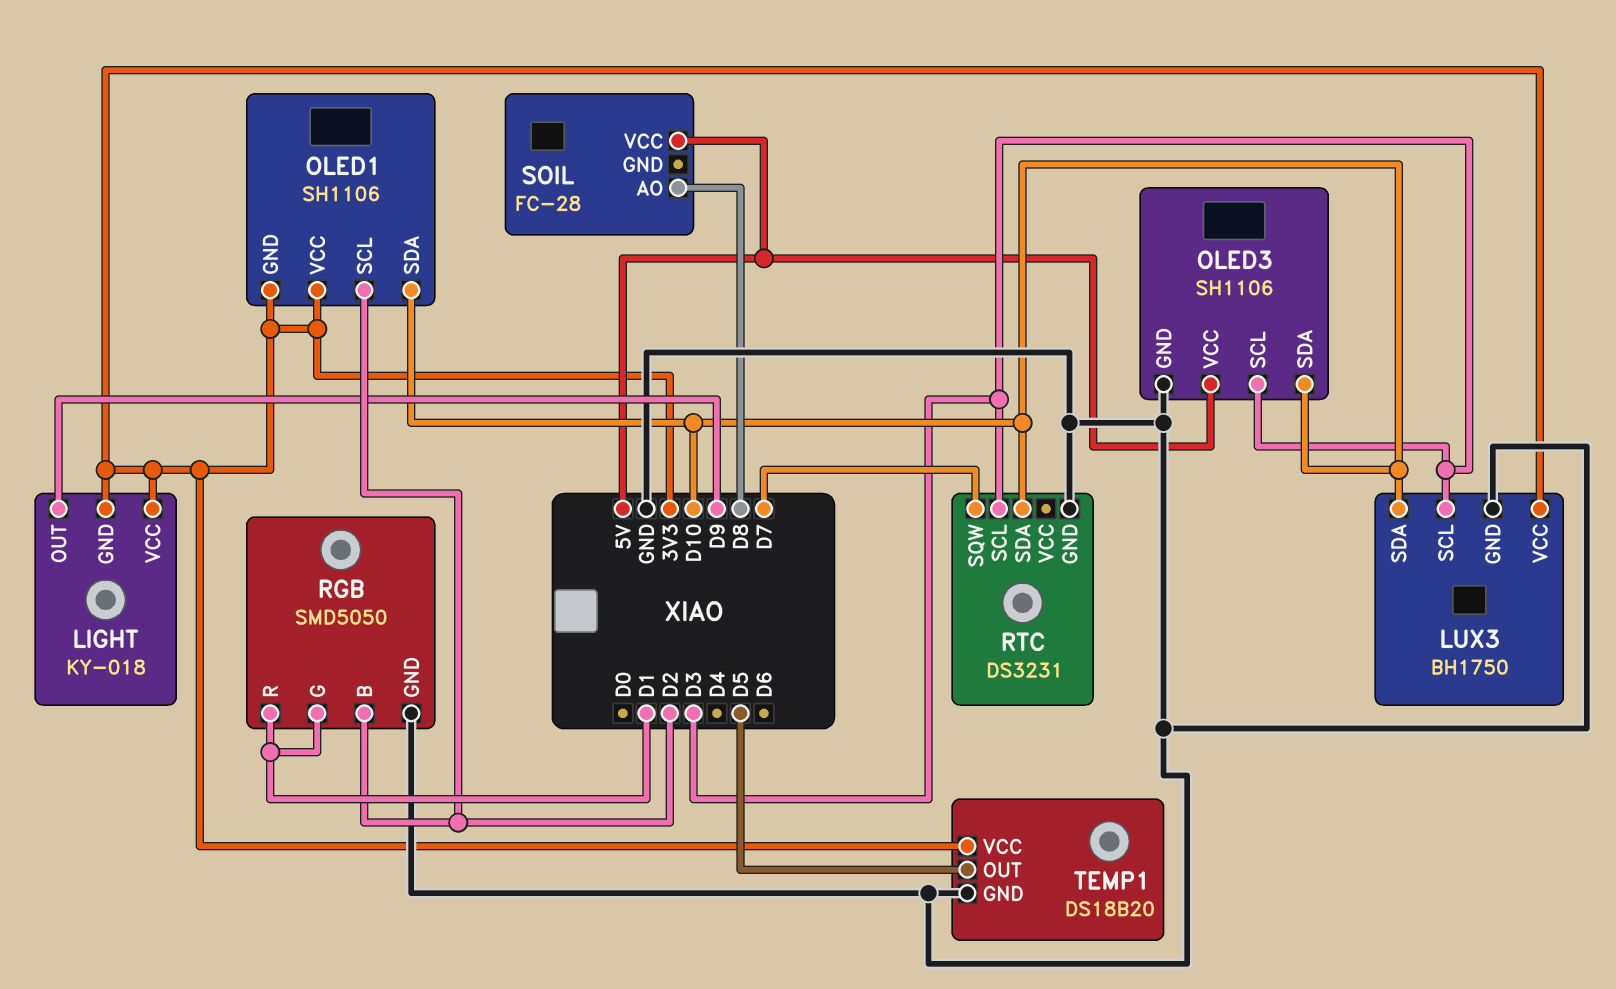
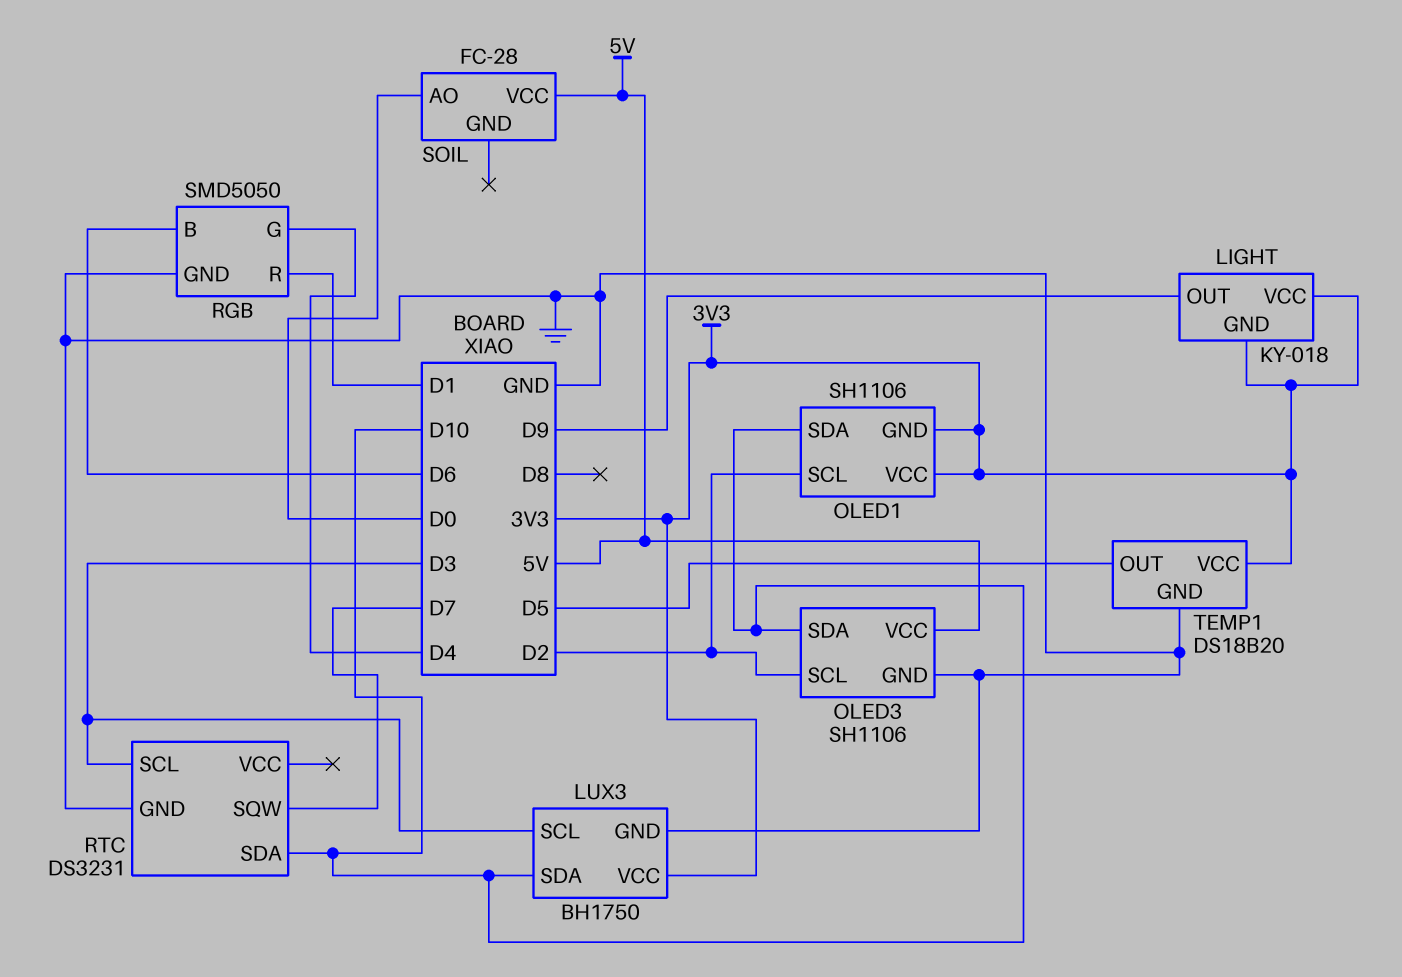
OLED3 pin SCL: D3 -> D2
RGB pin B: D2 -> D6
RGB pin G: D1 -> D4
SOIL pin AO: D8 -> D0

